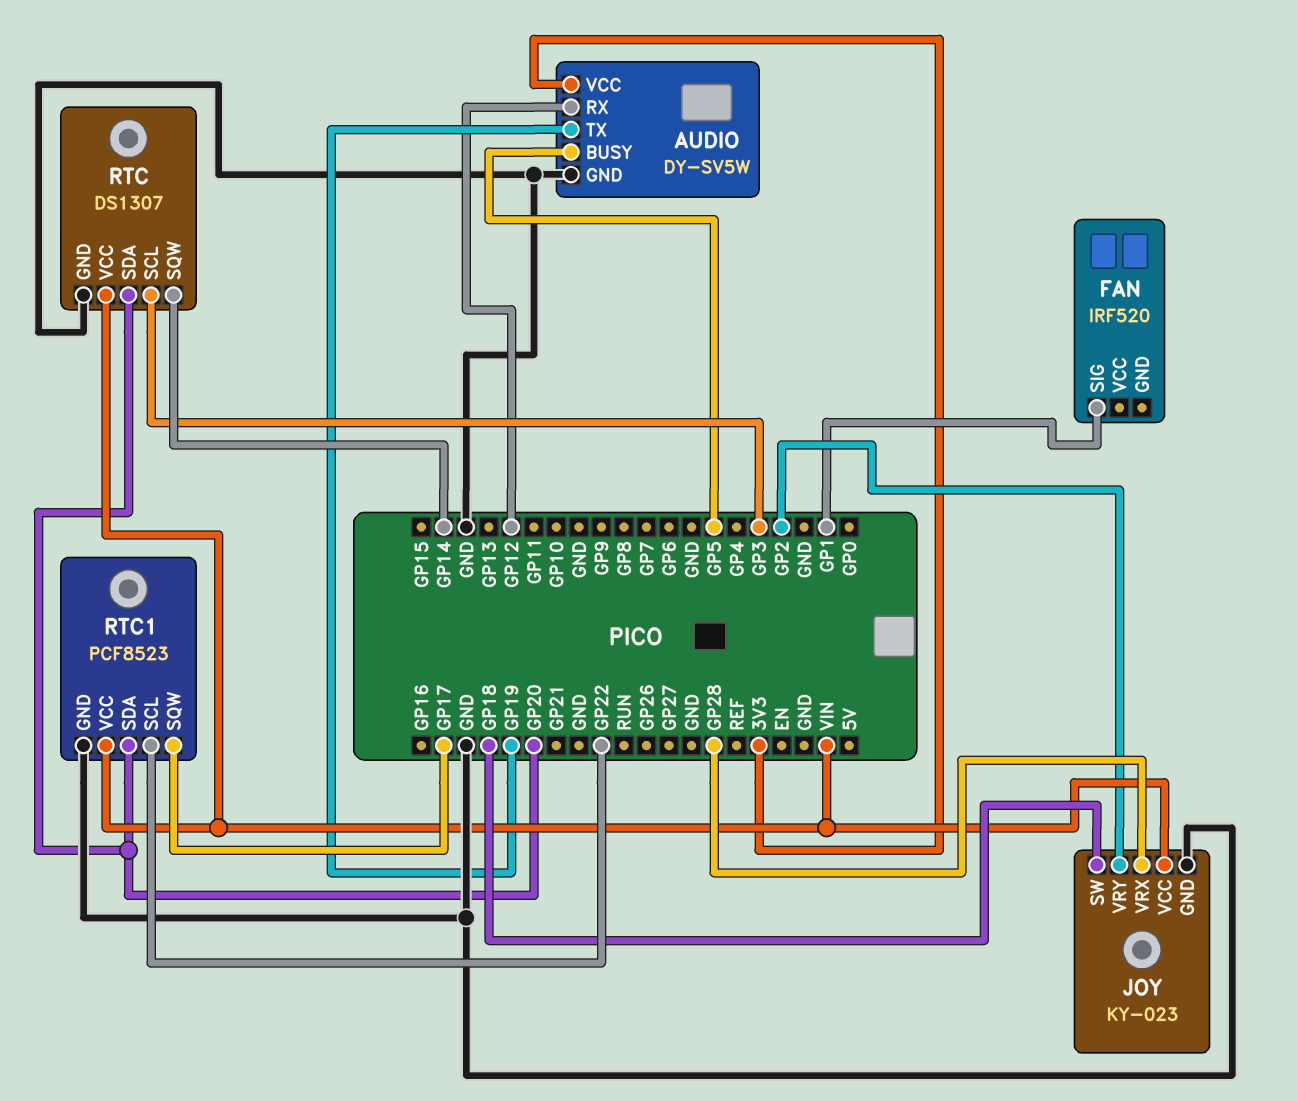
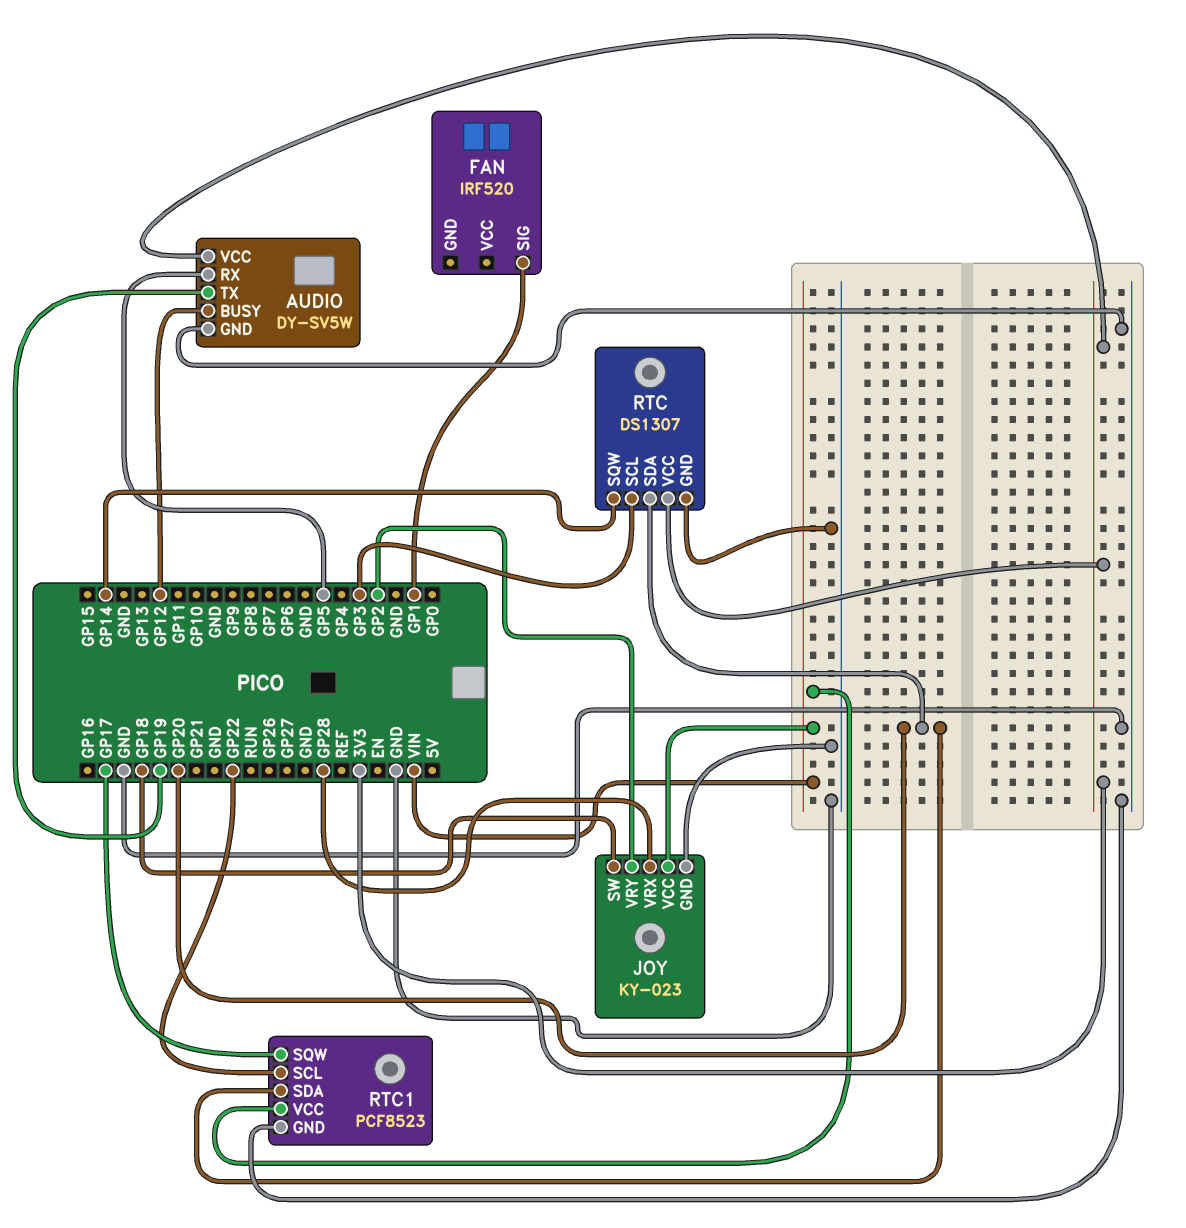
AUDIO pin BUSY: GP5 -> GP12
AUDIO pin RX: GP12 -> GP5
RTC pin VCC: VIN -> 3V3

